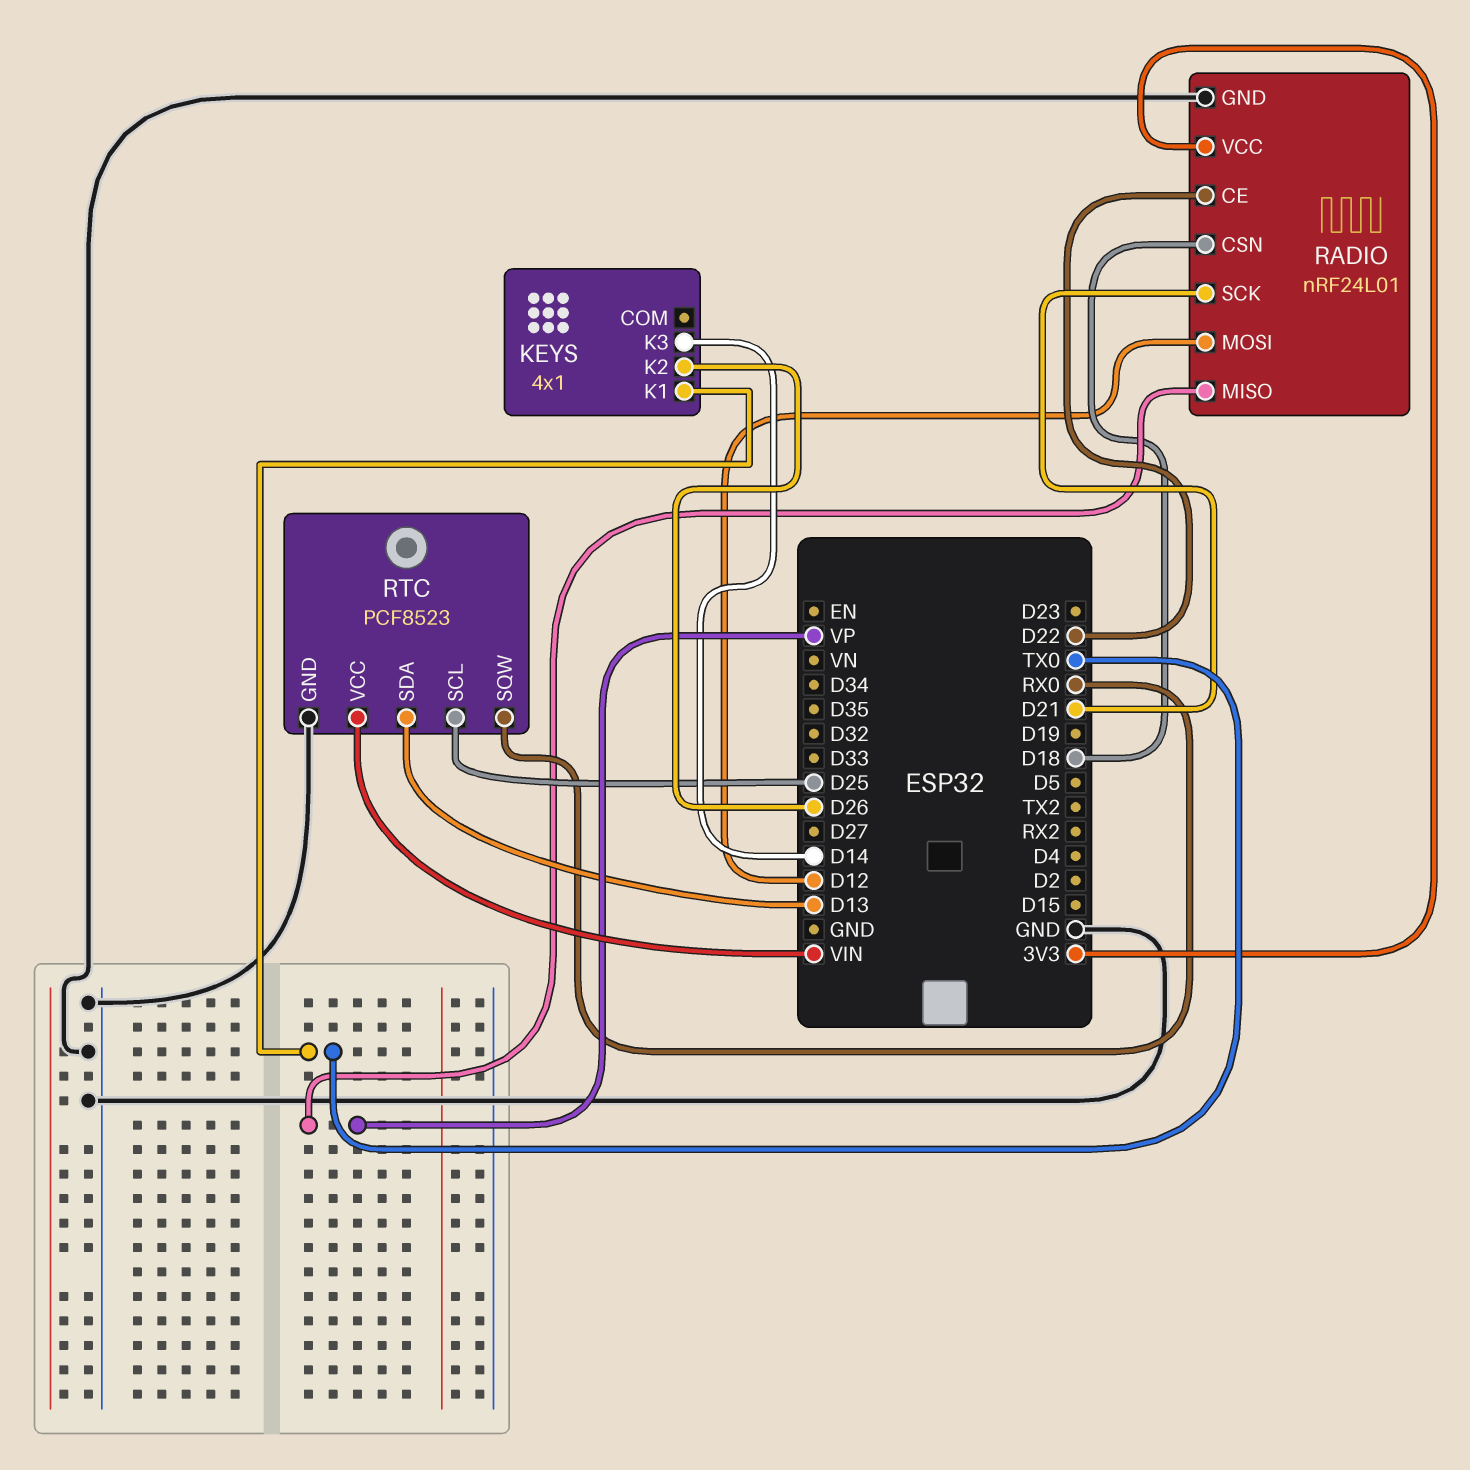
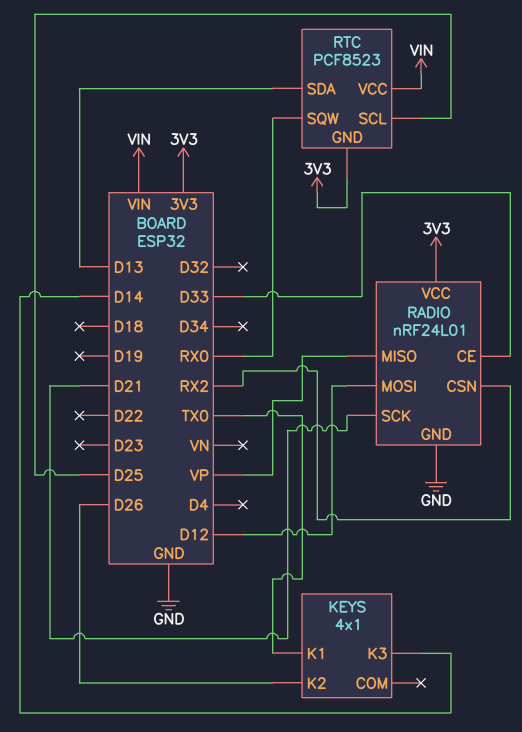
RADIO pin CE: D22 -> D33
RADIO pin CSN: D18 -> RX2
RTC pin GND: GND -> 3V3

